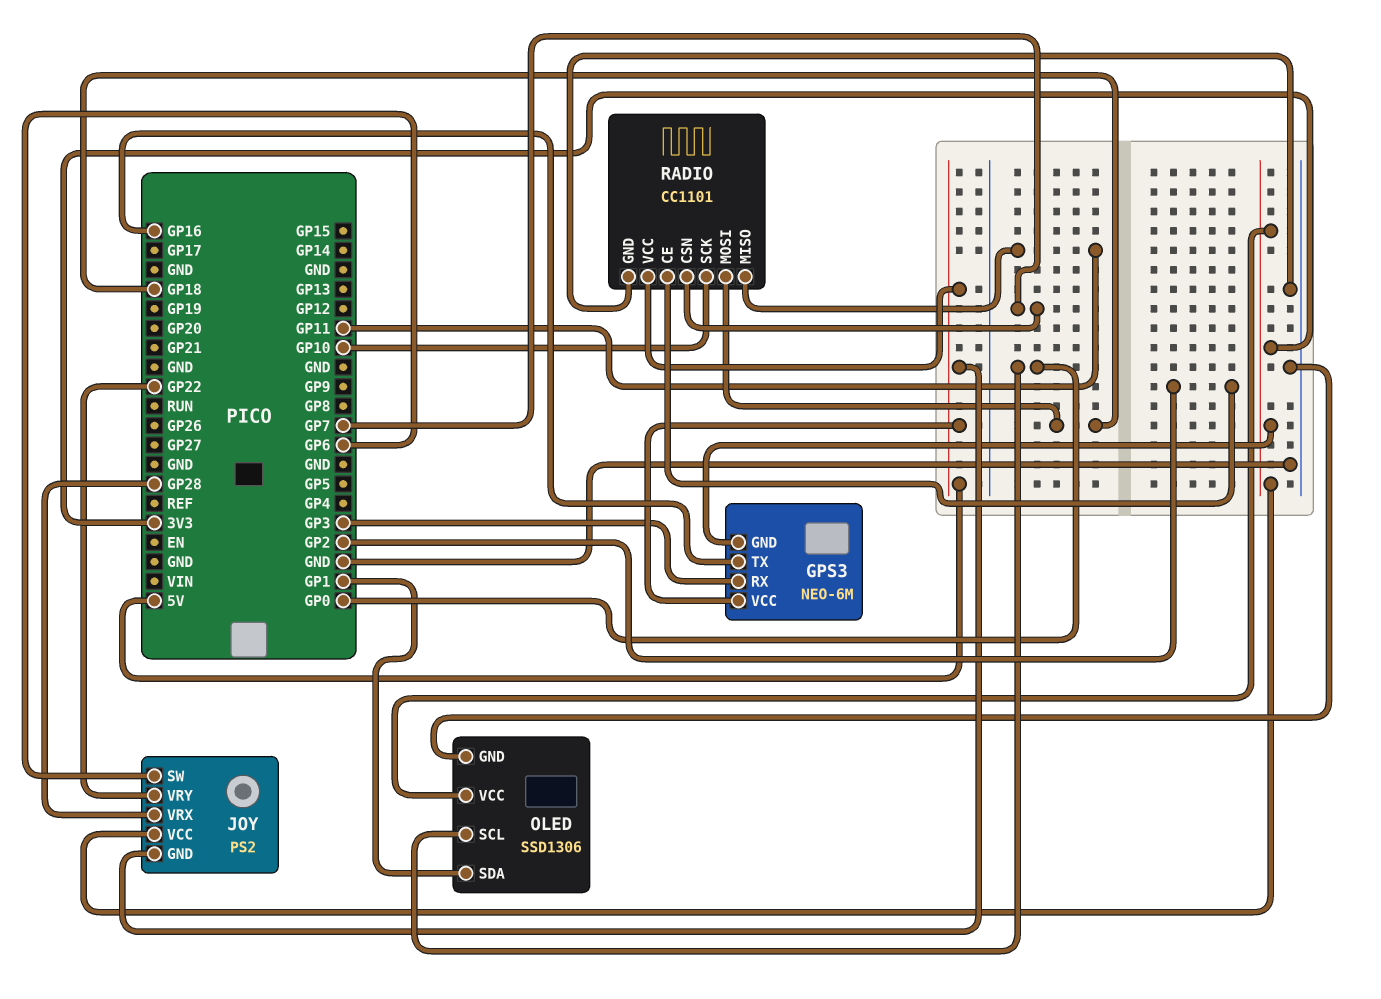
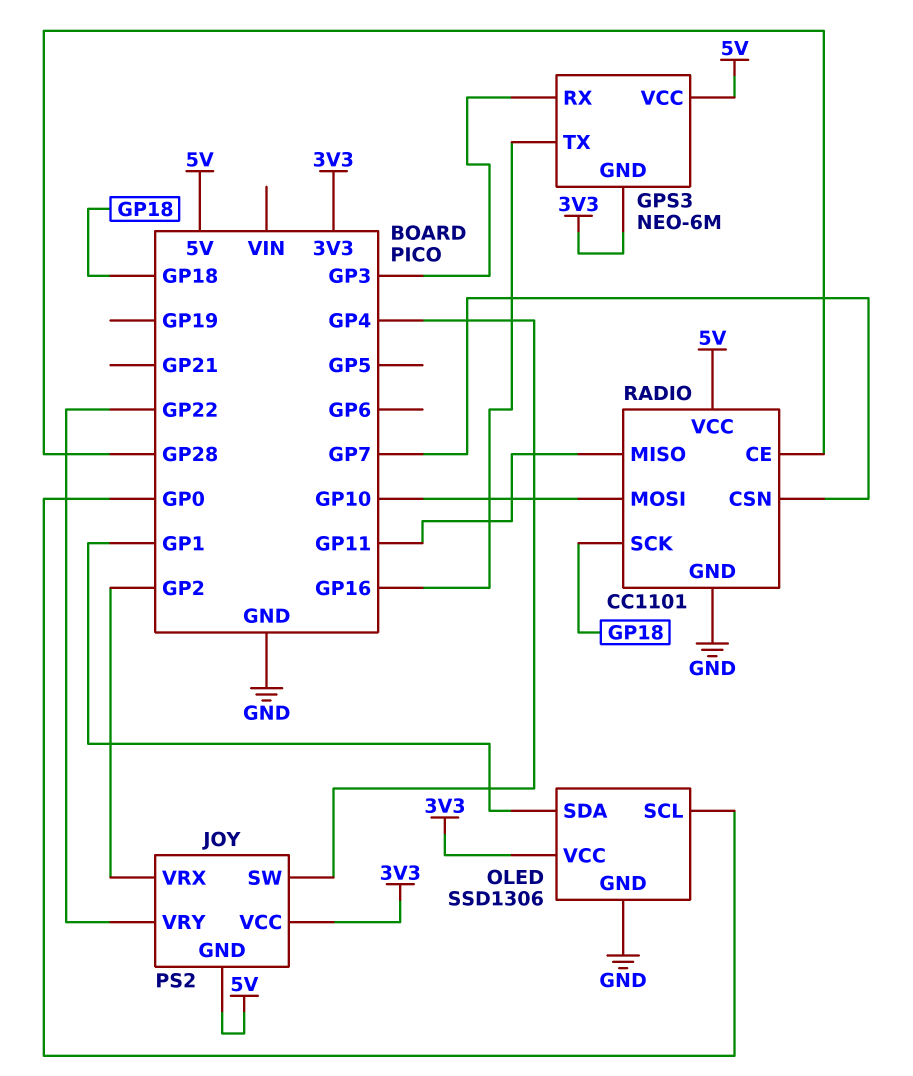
JOY pin SW: GP6 -> GP4
JOY pin VRX: GP28 -> GP2
RADIO pin CE: GP2 -> GP28
RADIO pin MOSI: GP18 -> GP10
RADIO pin SCK: GP10 -> GP18

